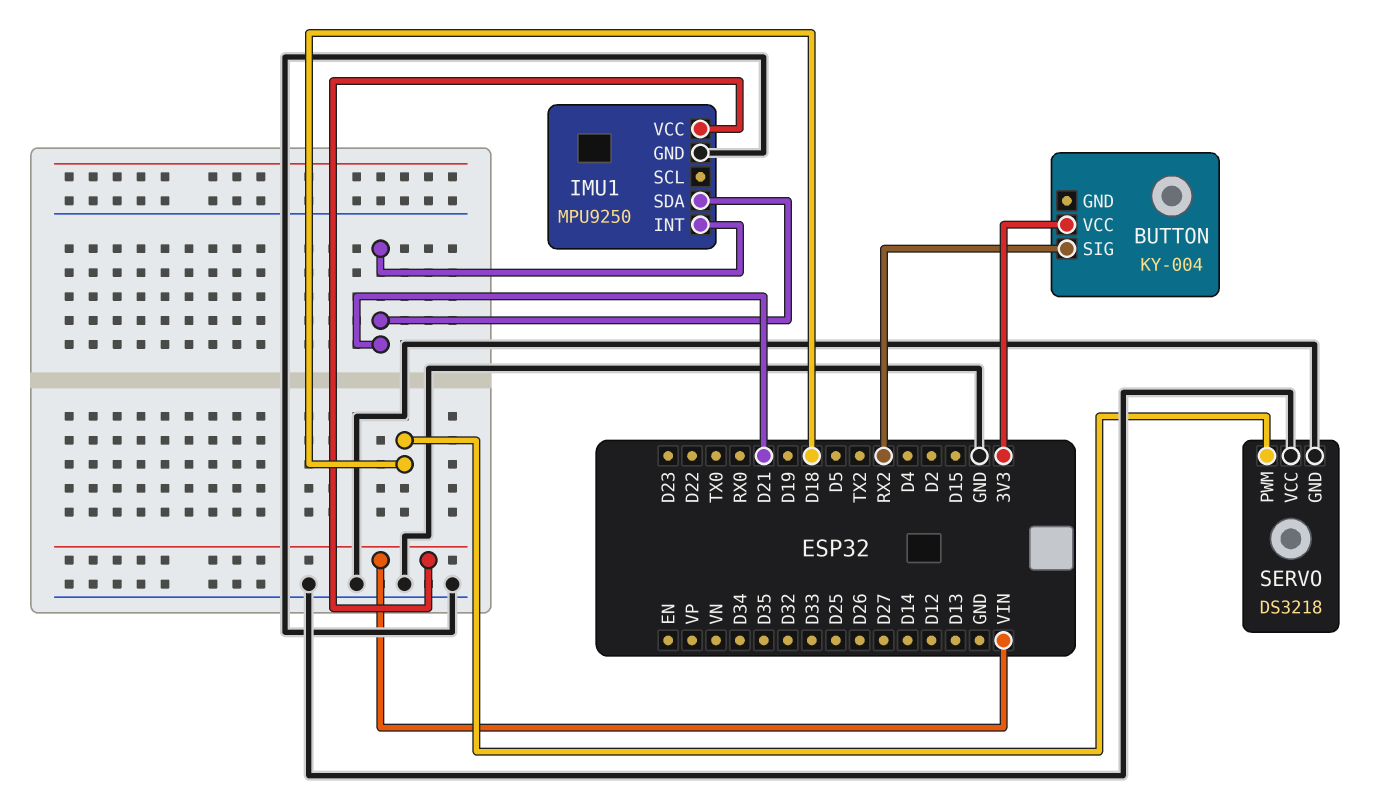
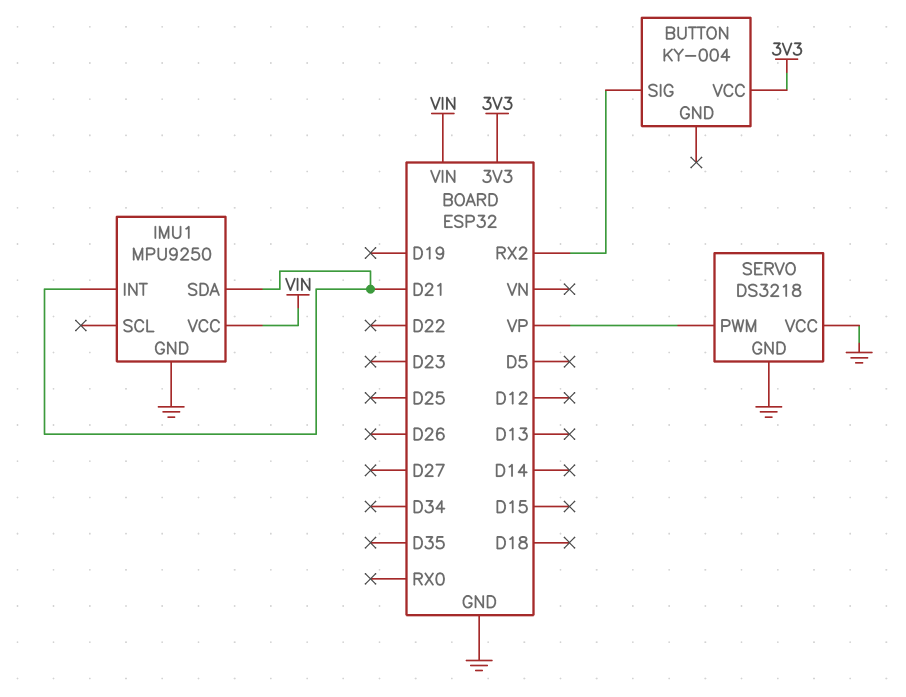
SERVO pin PWM: D18 -> VP

